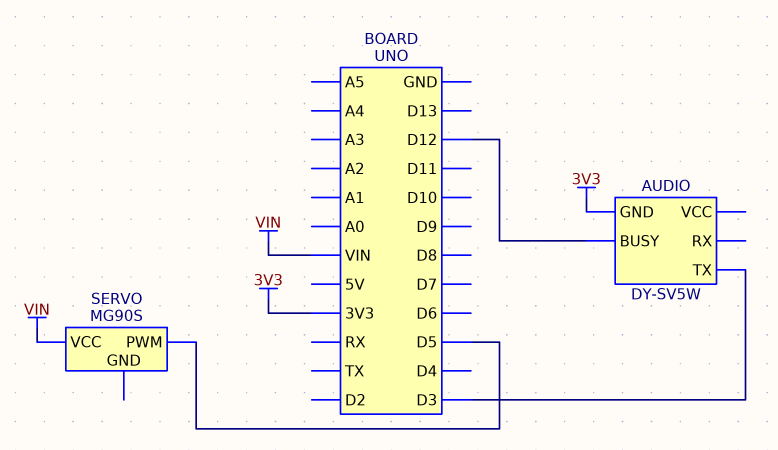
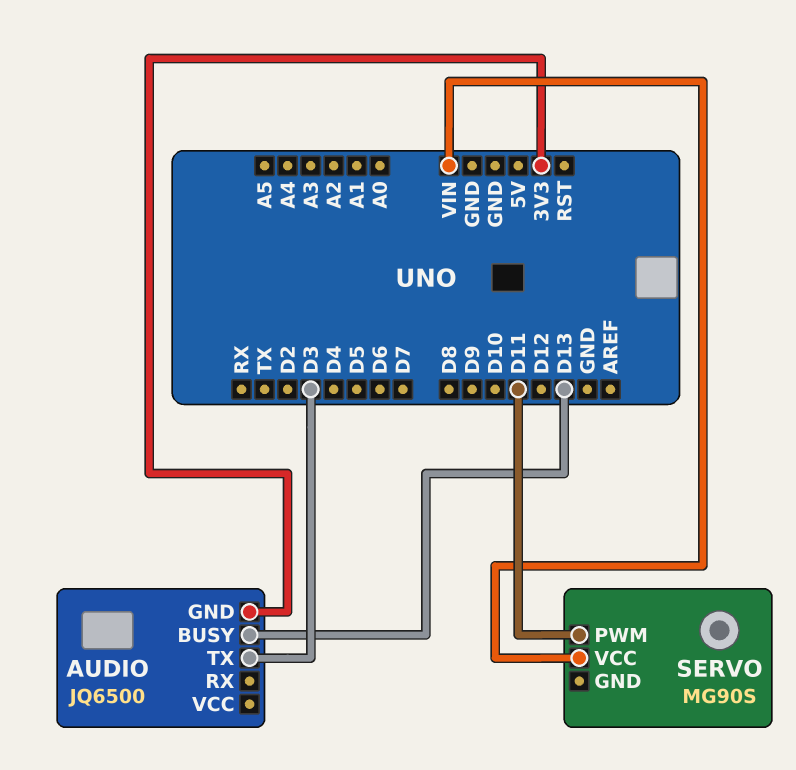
AUDIO: DY-SV5W -> JQ6500
AUDIO pin BUSY: D12 -> D13
SERVO pin PWM: D5 -> D11

